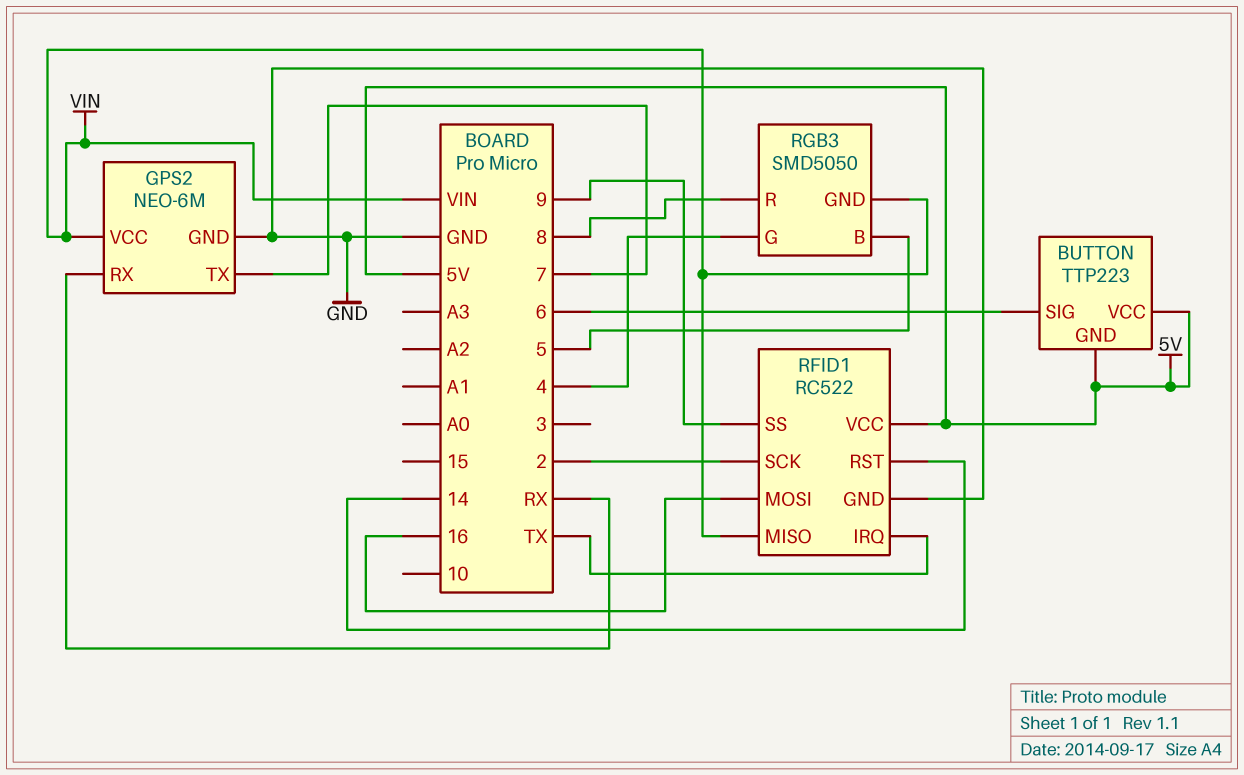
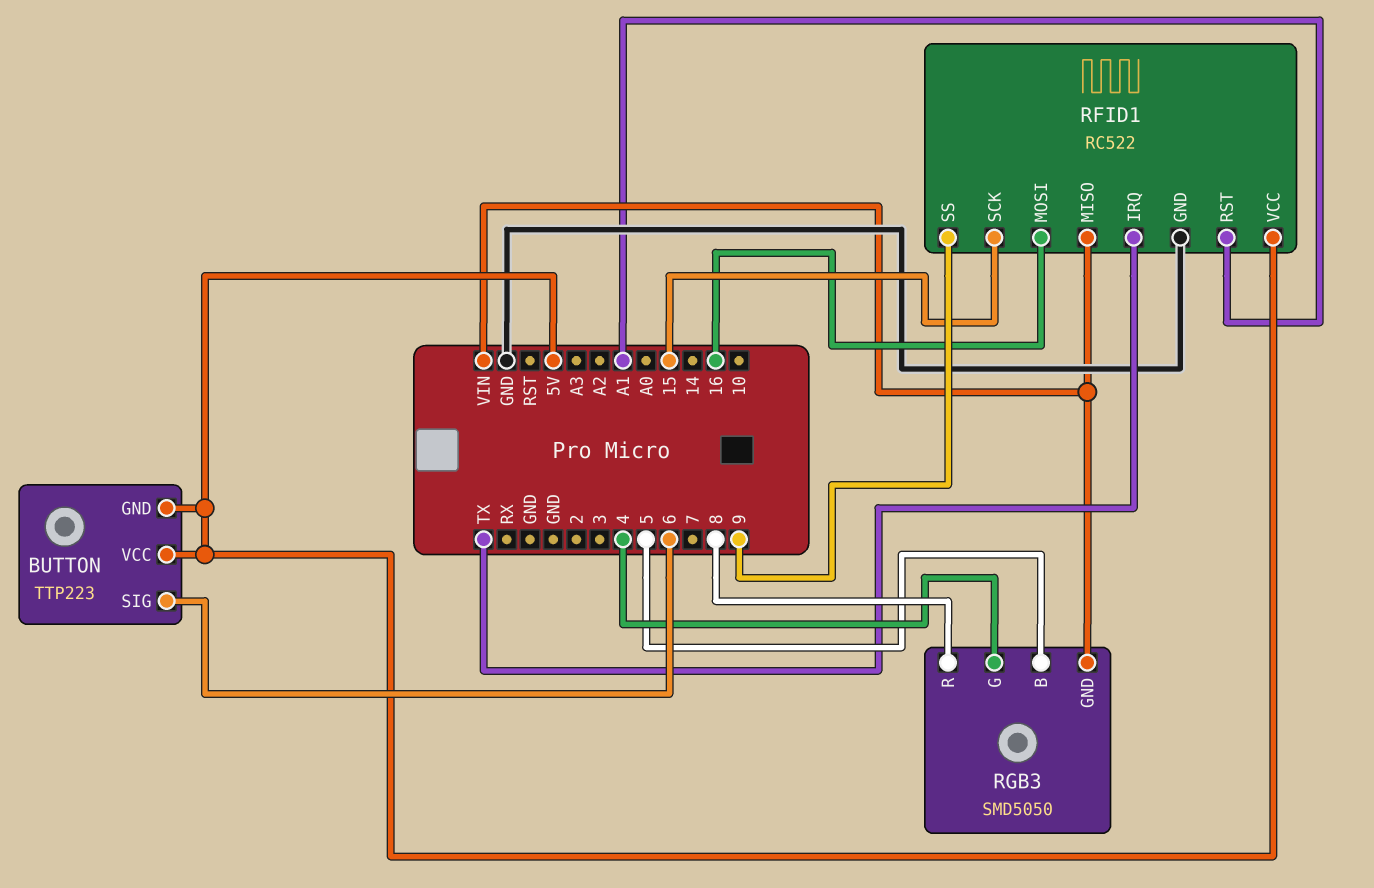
GPS2: NEO-6M -> none
GPS2 pin GND: GND -> none
GPS2 pin RX: RX -> none
GPS2 pin TX: 7 -> none
GPS2 pin VCC: VIN -> none
RFID1 pin RST: 14 -> A1
RFID1 pin SCK: 2 -> 15

